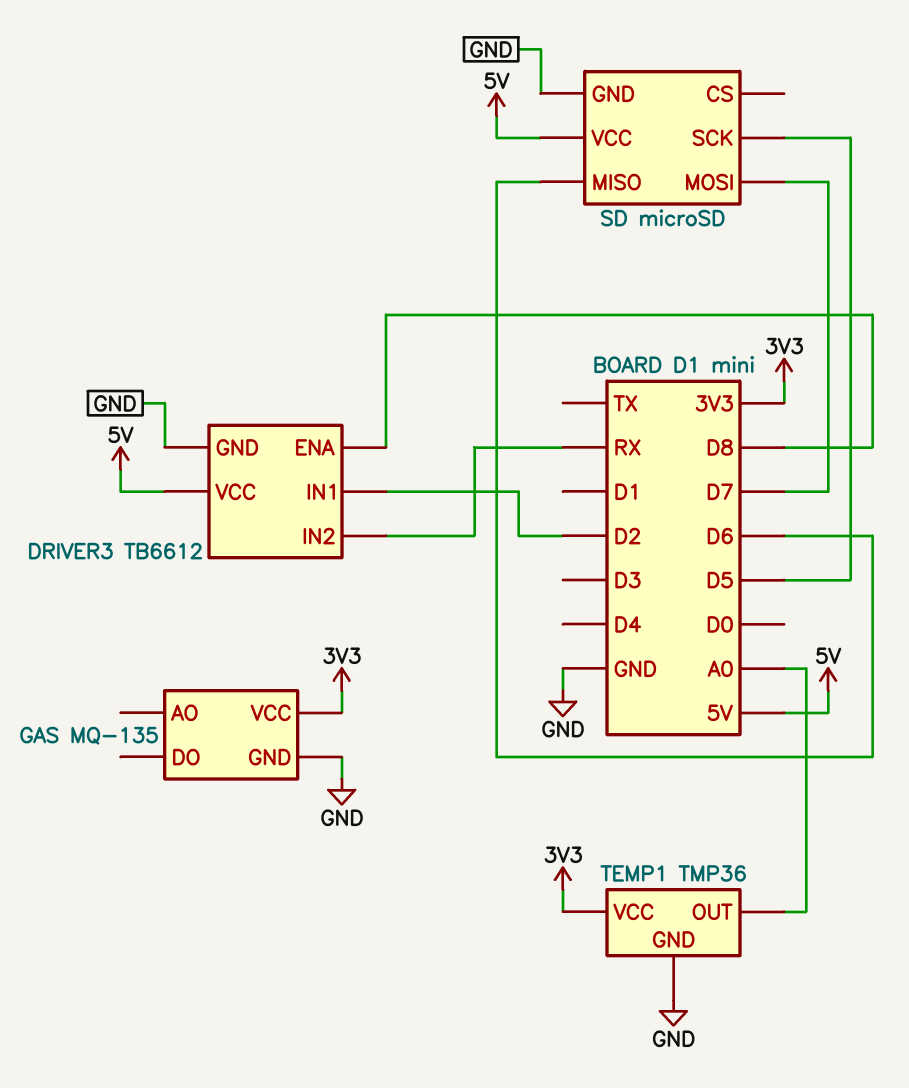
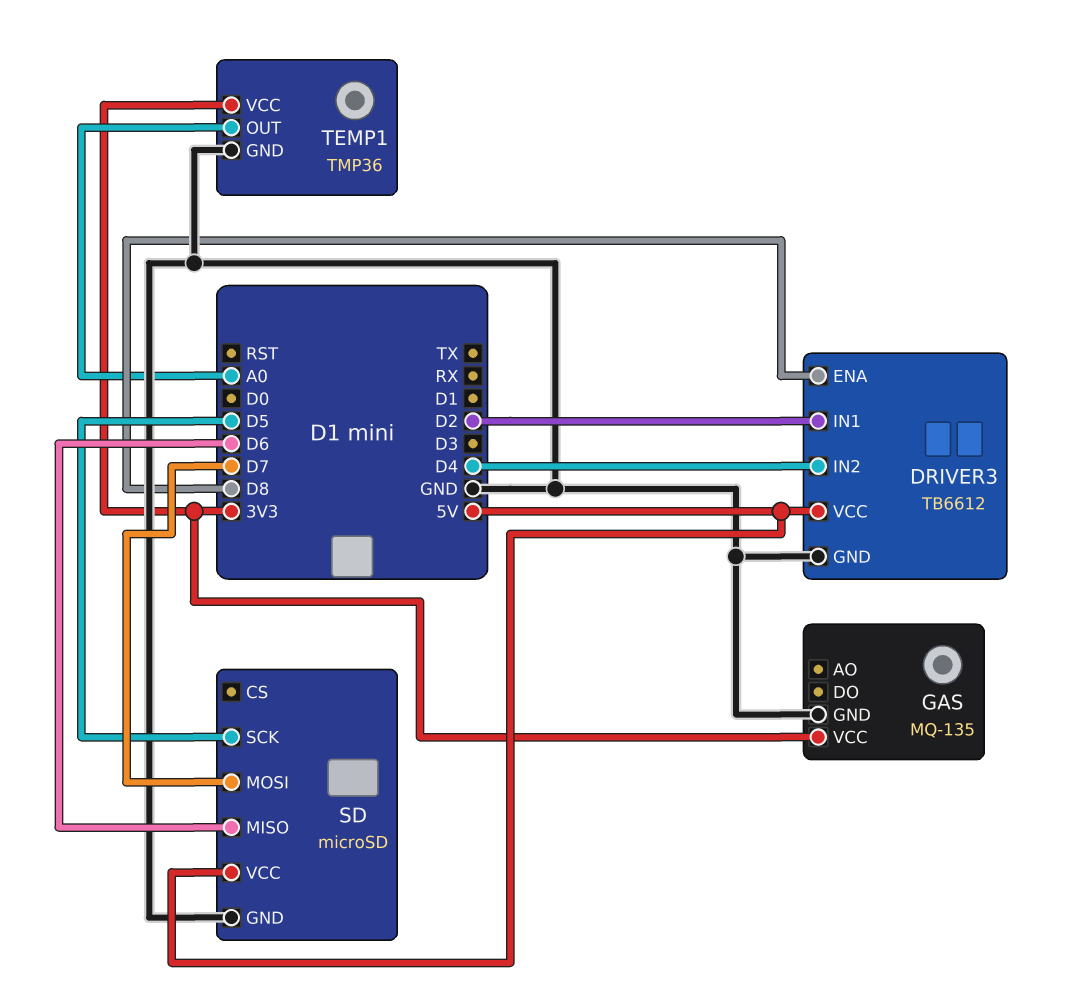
DRIVER3 pin IN2: RX -> D4

